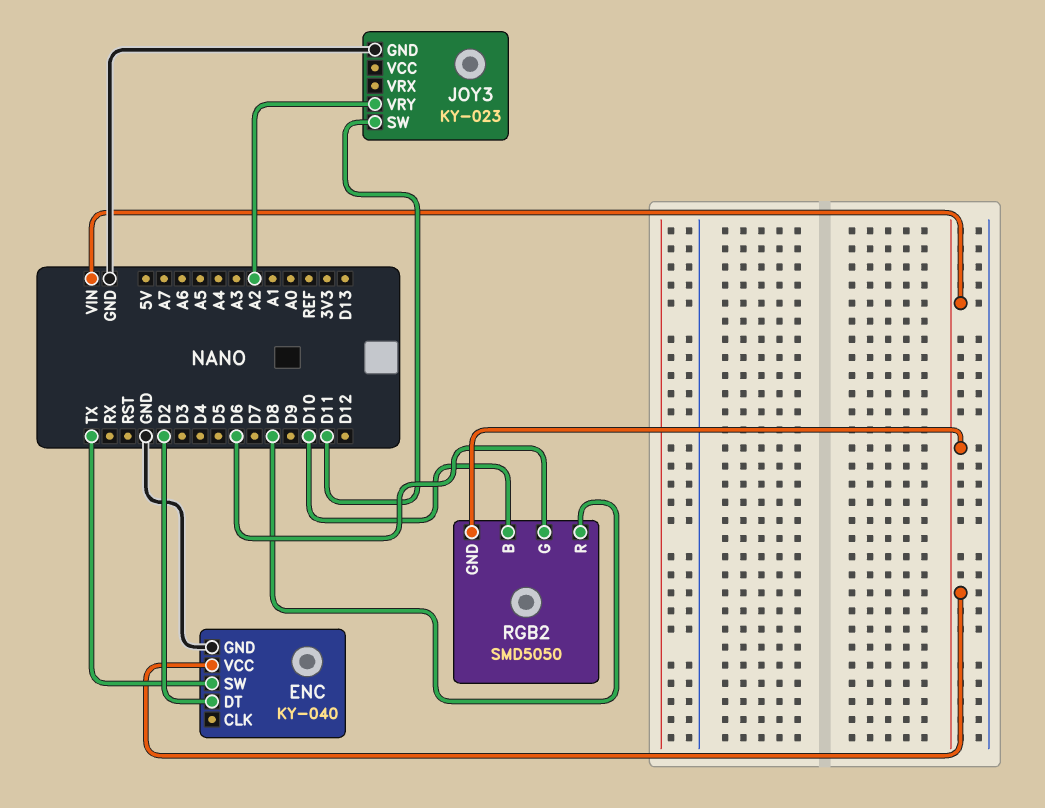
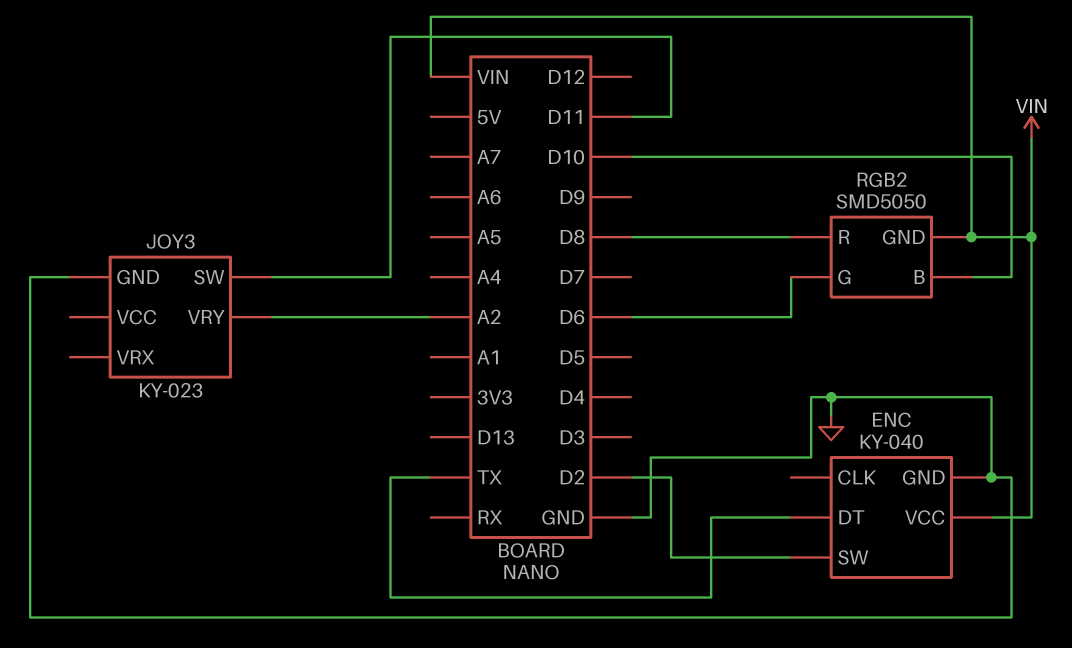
ENC pin DT: D2 -> TX
ENC pin SW: TX -> D2

